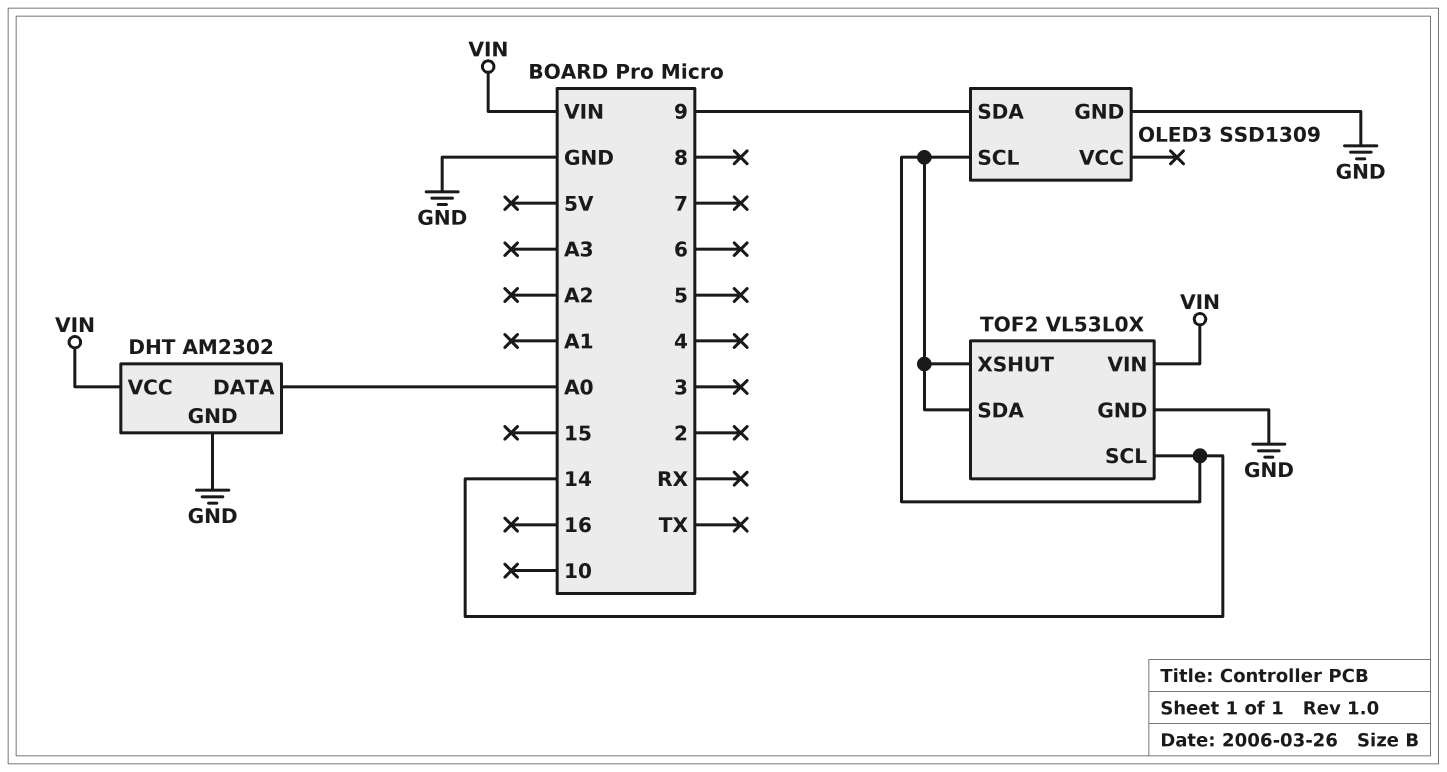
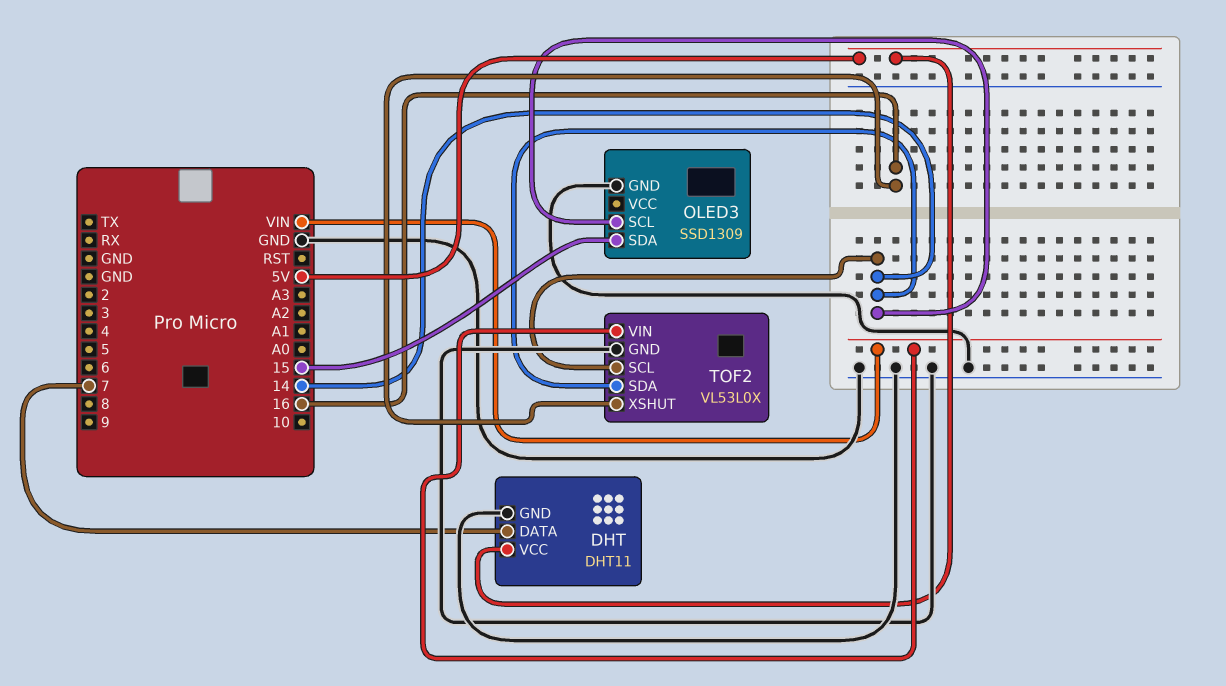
DHT: AM2302 -> DHT11
DHT pin DATA: A0 -> 7
DHT pin VCC: VIN -> 5V
OLED3 pin SDA: 9 -> 15
TOF2 pin XSHUT: 14 -> 16

